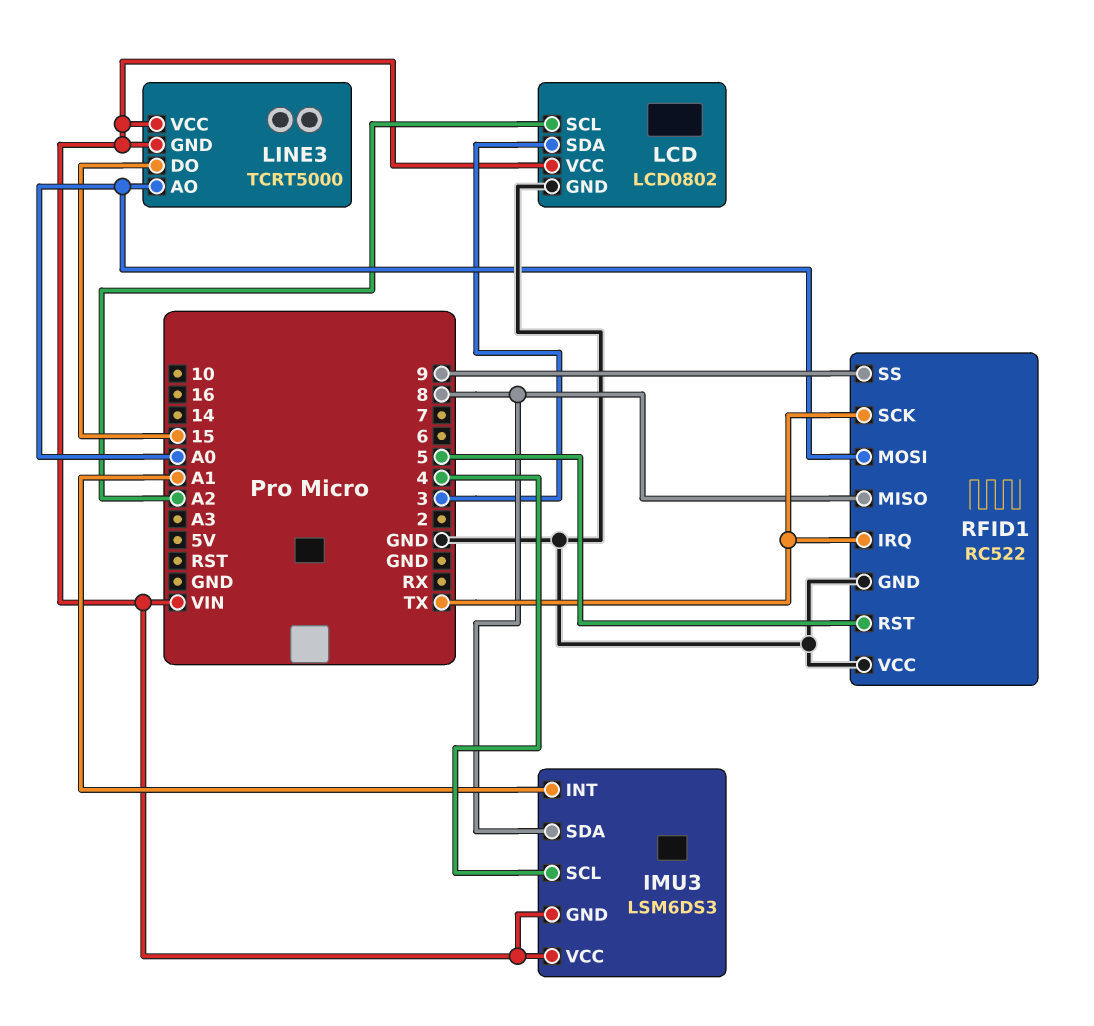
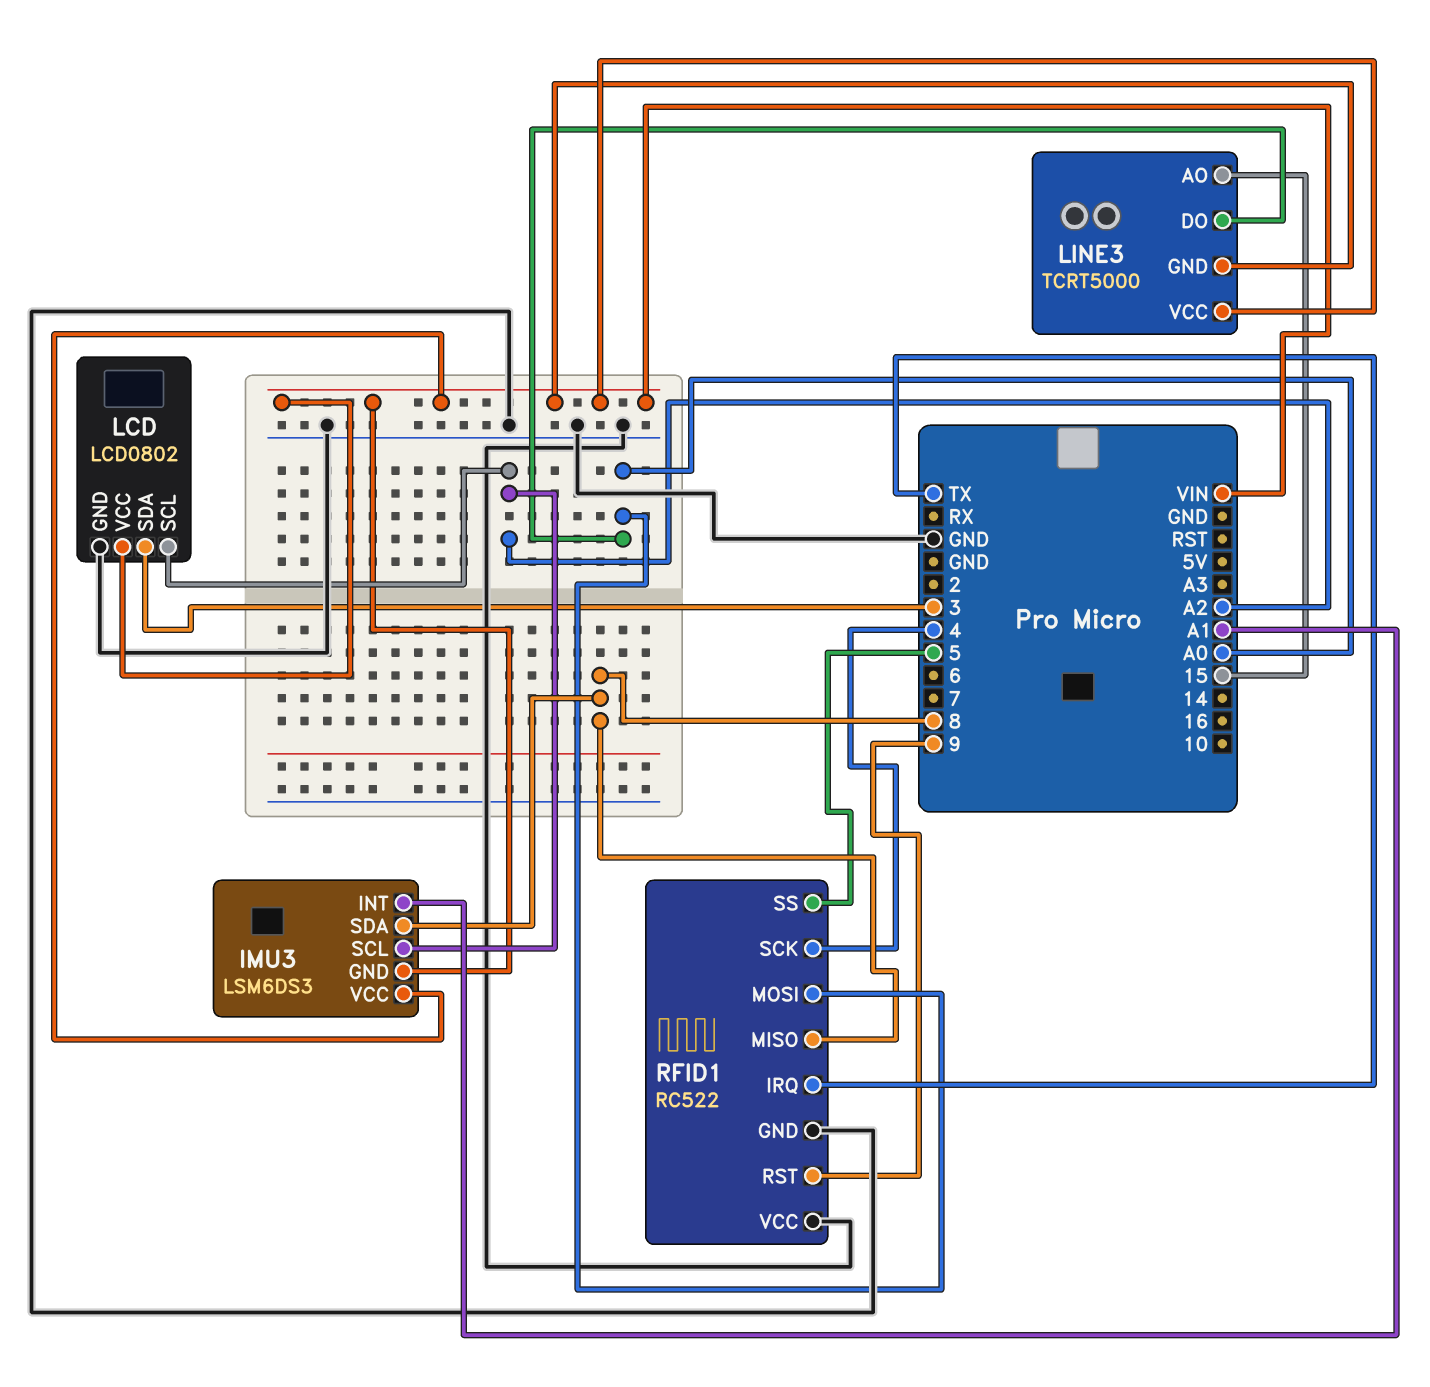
IMU3 pin SCL: 4 -> A2
LINE3 pin AO: A0 -> 15
LINE3 pin DO: 15 -> A0
RFID1 pin RST: 5 -> 9
RFID1 pin SCK: TX -> 4
RFID1 pin SS: 9 -> 5

